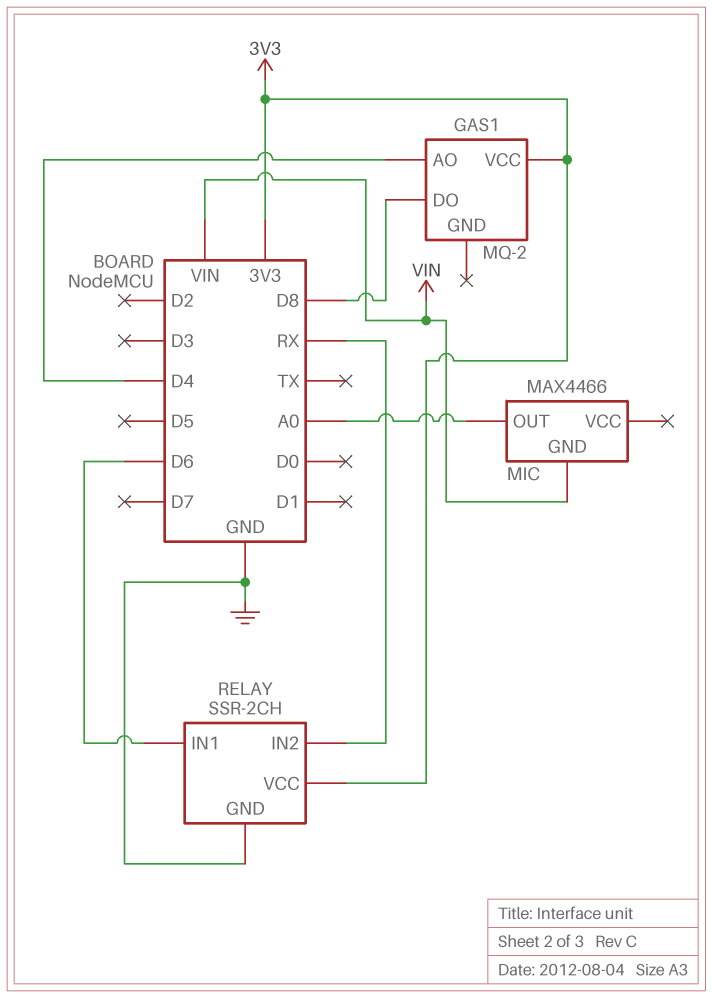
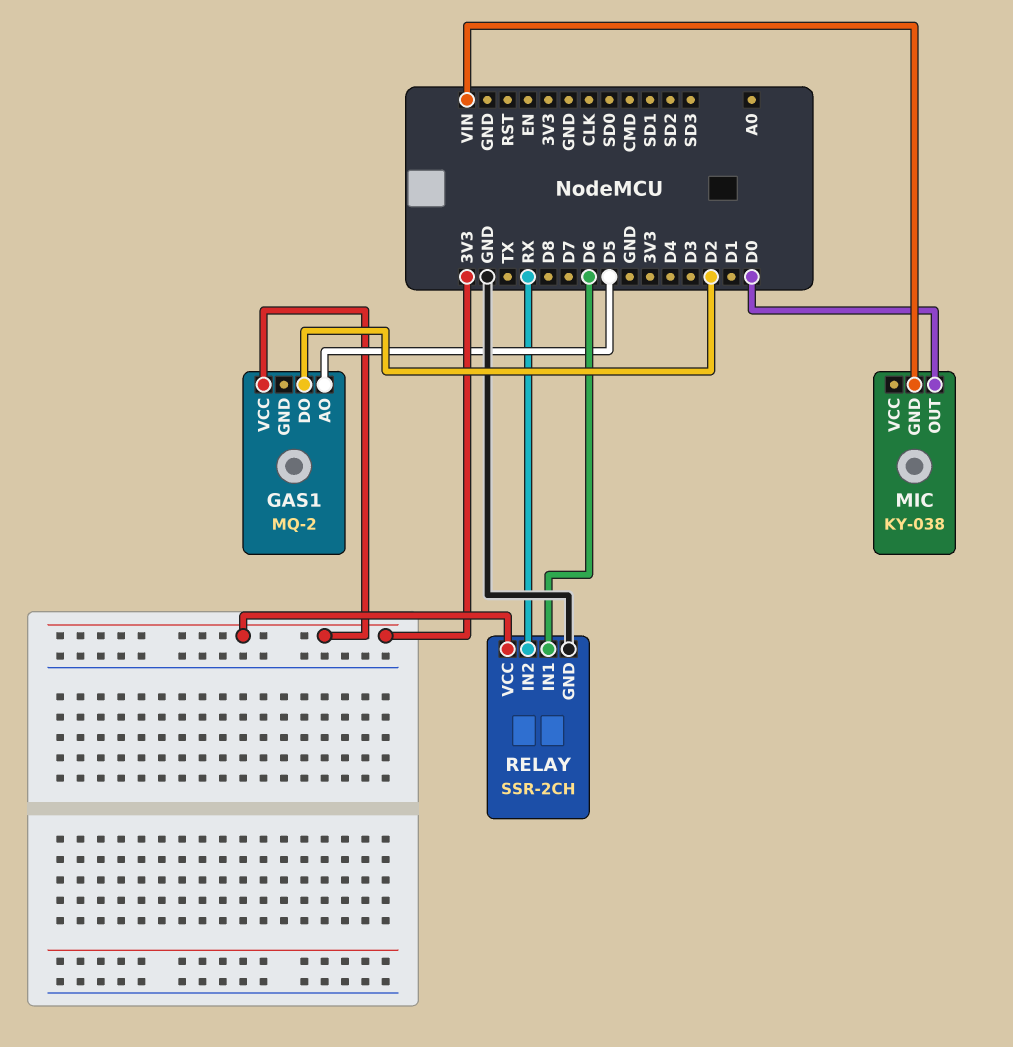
GAS1 pin AO: D4 -> D5
GAS1 pin DO: D8 -> D2
MIC: MAX4466 -> KY-038
MIC pin OUT: A0 -> D0

